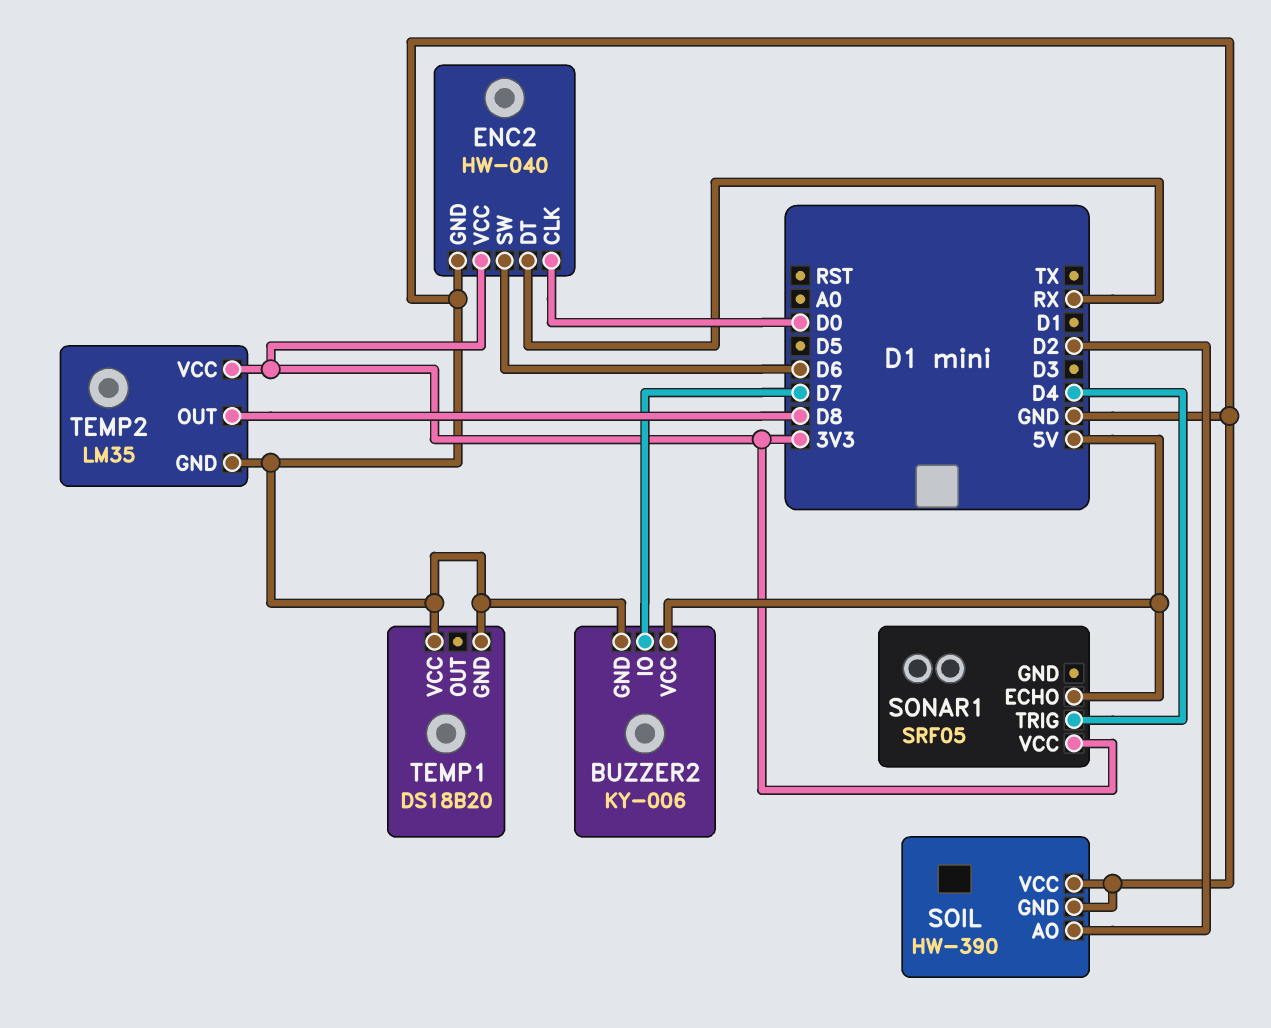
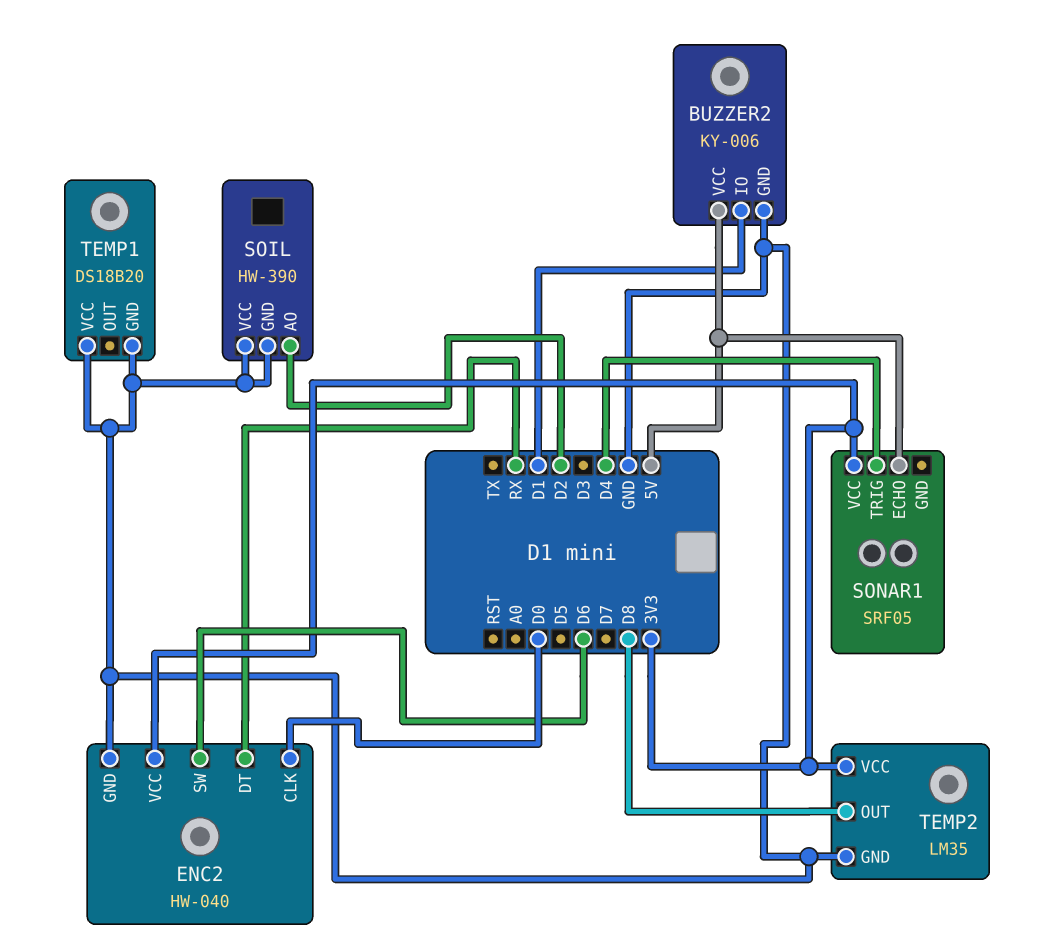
BUZZER2 pin IO: D7 -> D1

